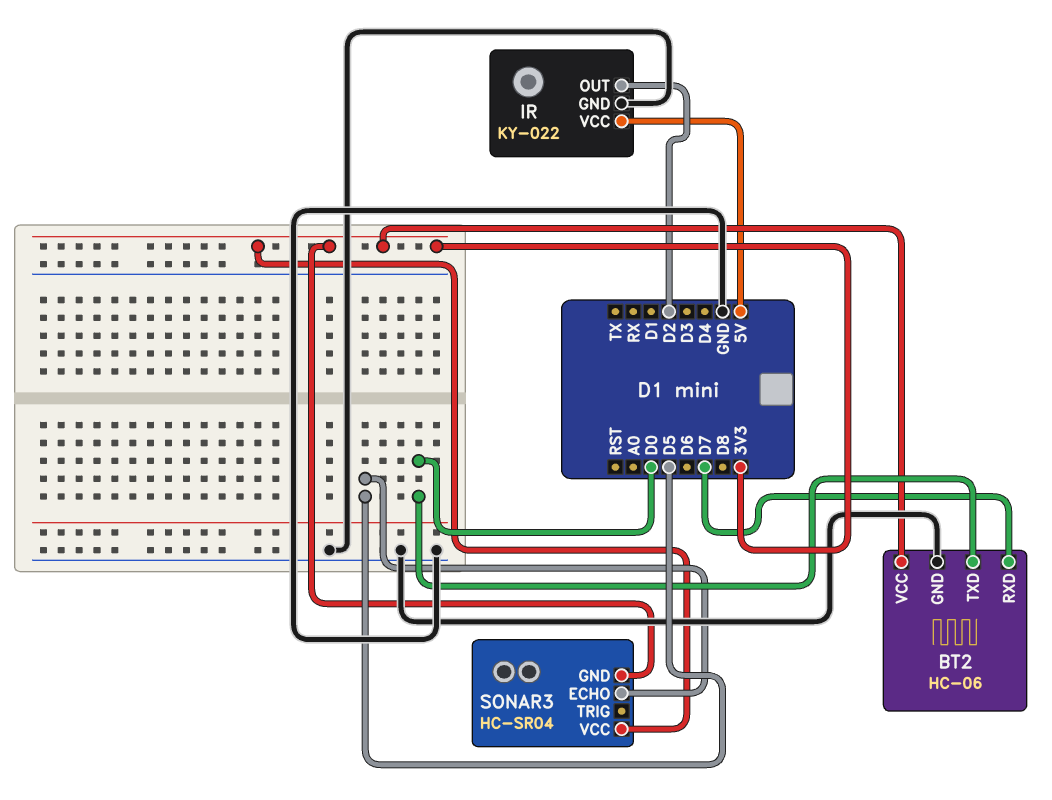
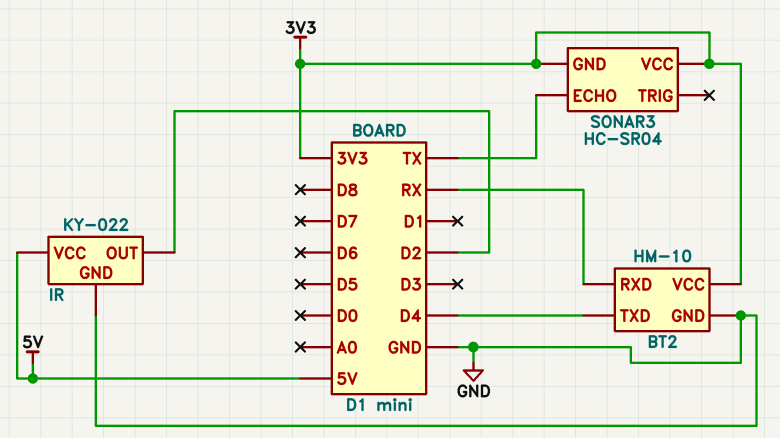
BT2: HC-06 -> HM-10
BT2 pin RXD: D7 -> RX
BT2 pin TXD: D0 -> D4
SONAR3 pin ECHO: D5 -> TX

